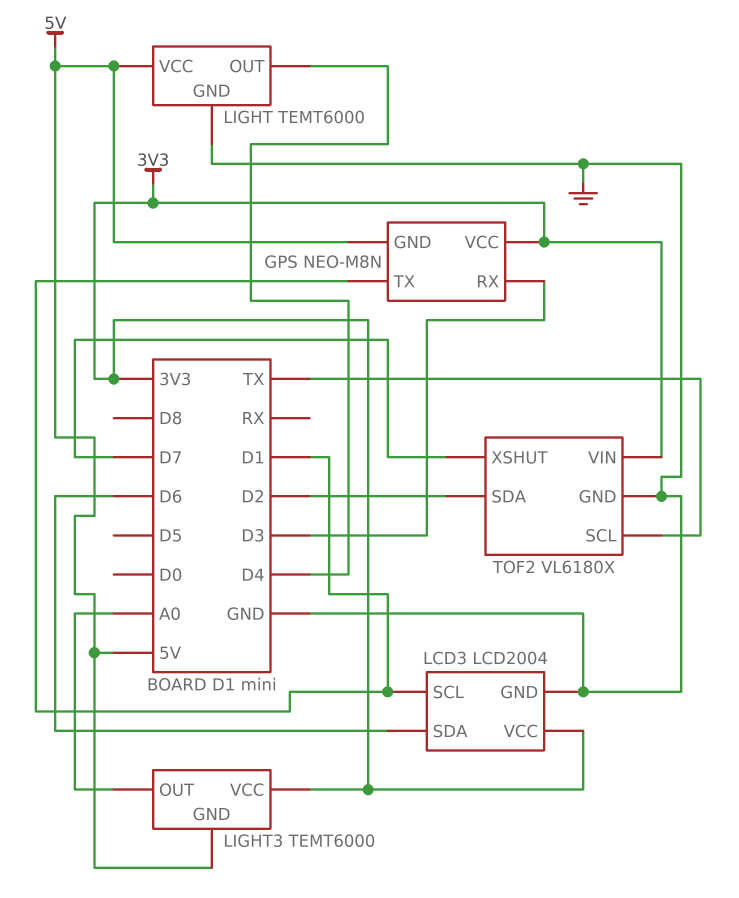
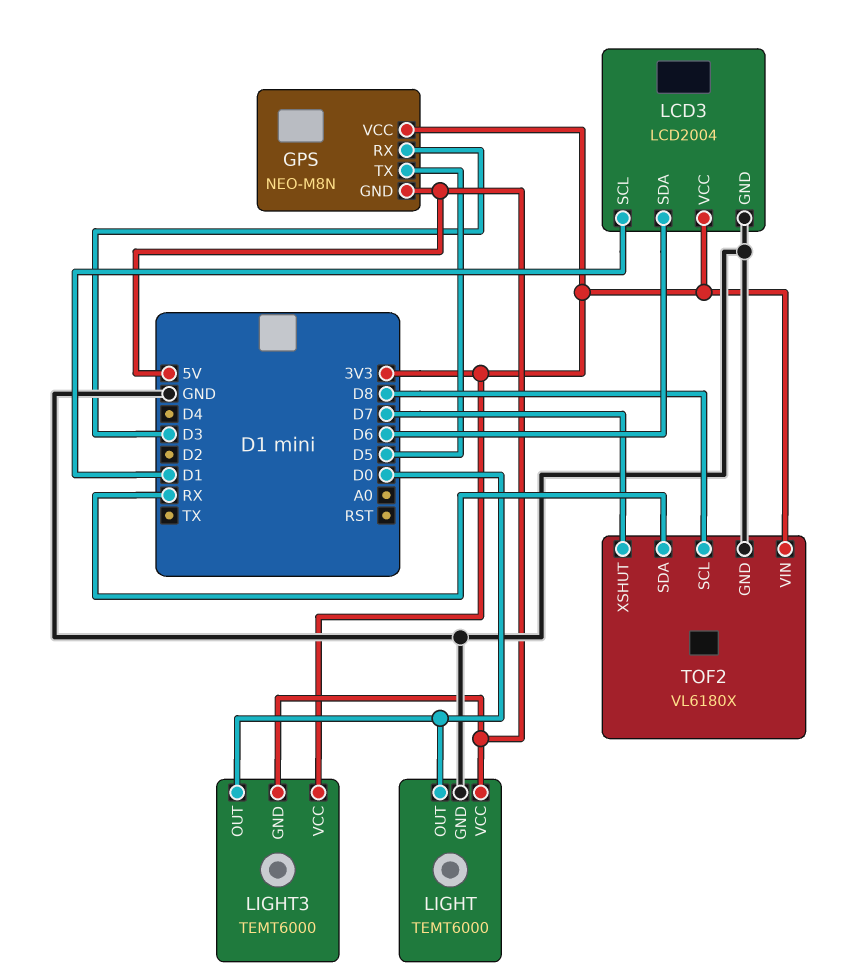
GPS pin TX: D1 -> D5
LIGHT pin OUT: D4 -> D0
LIGHT3 pin OUT: A0 -> D0
TOF2 pin SCL: TX -> D8
TOF2 pin SDA: D2 -> RX

